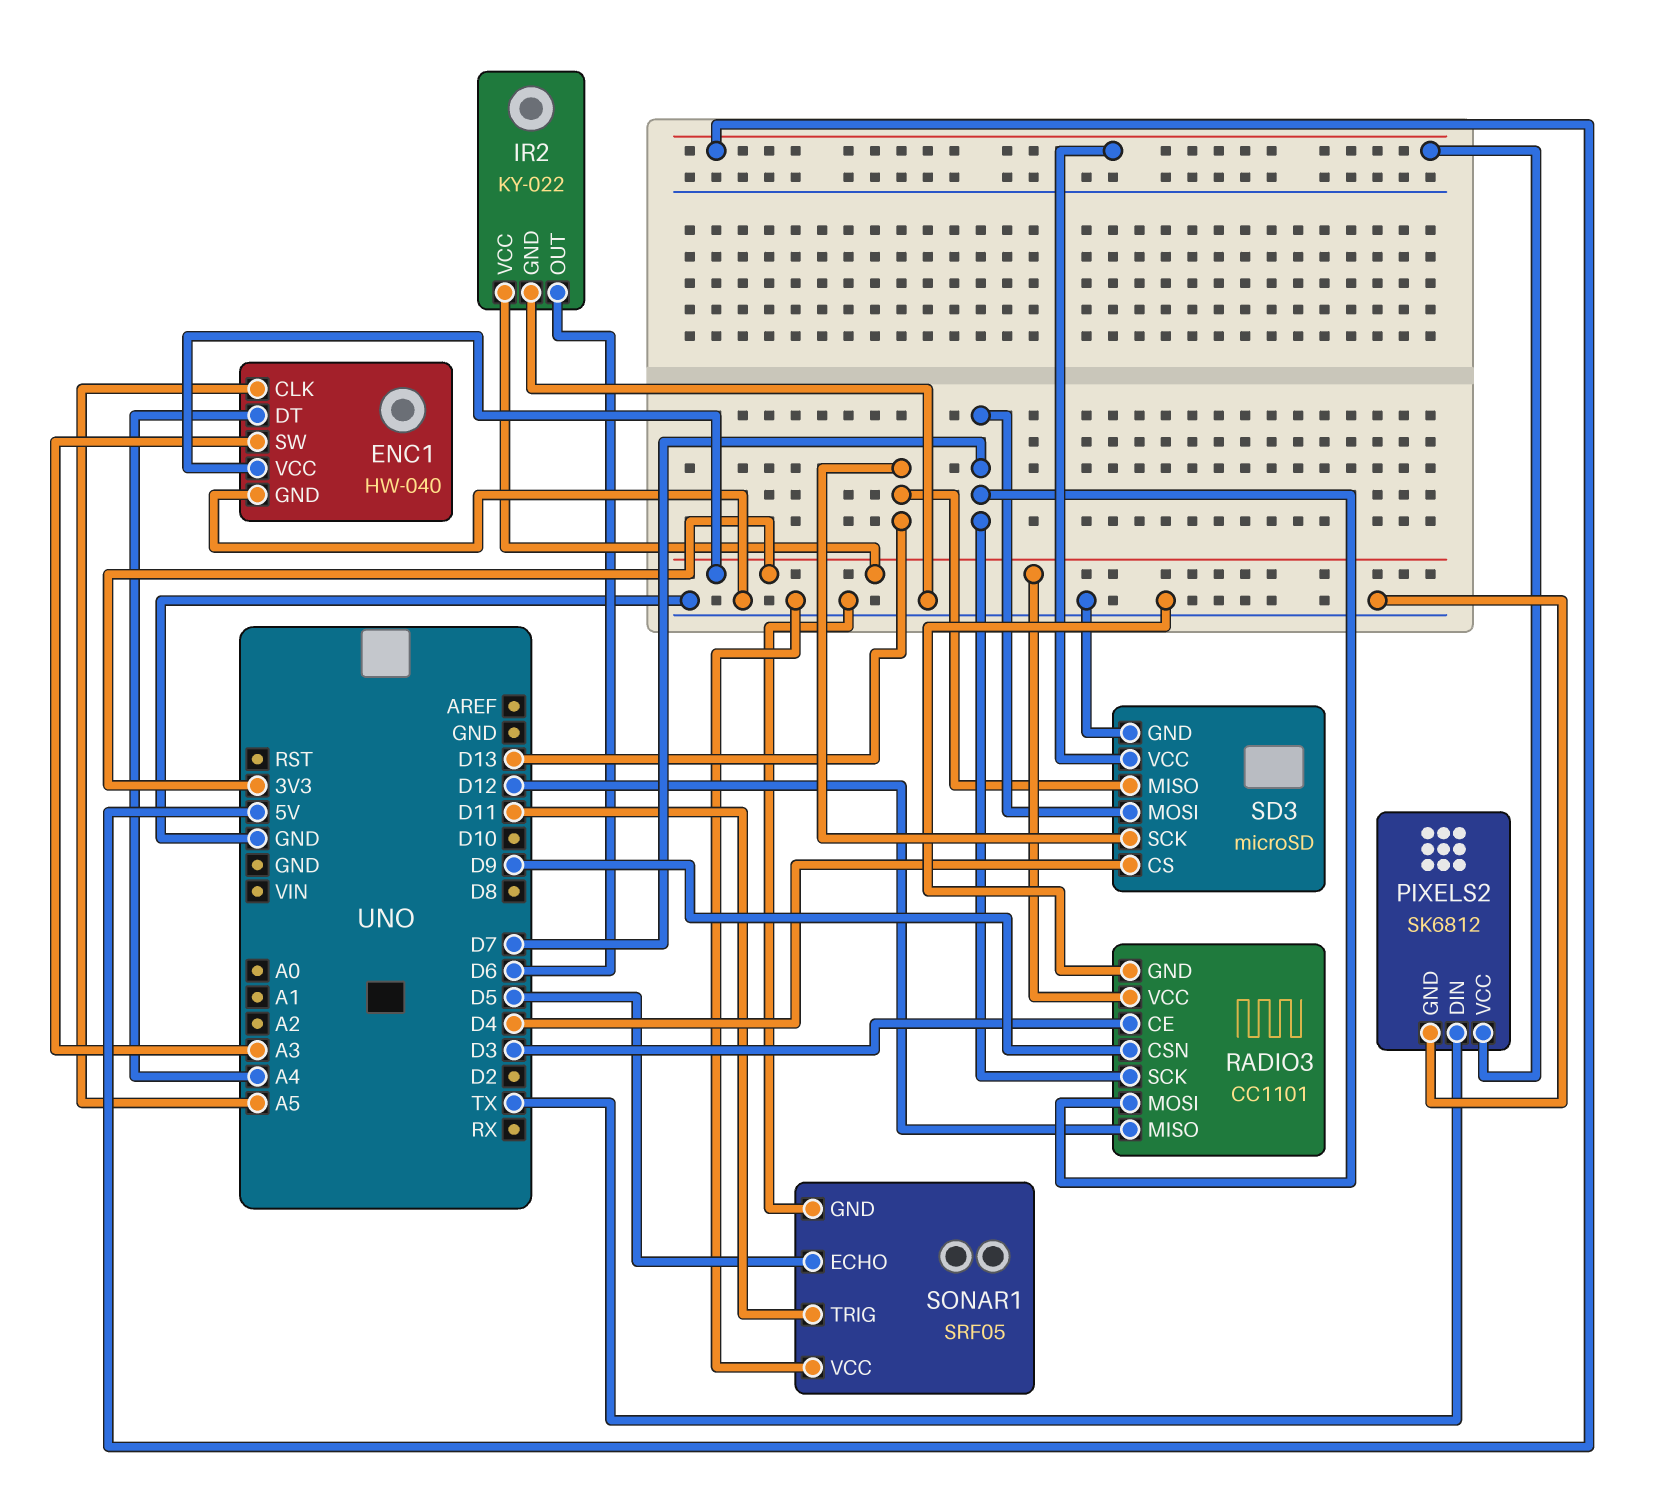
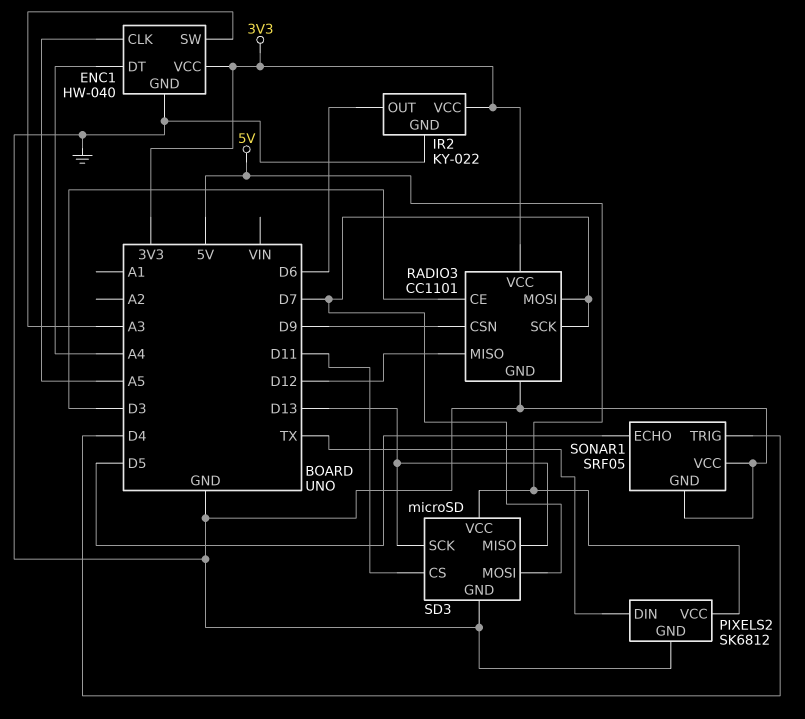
SD3 pin CS: D4 -> D11
SONAR1 pin TRIG: D11 -> D4

